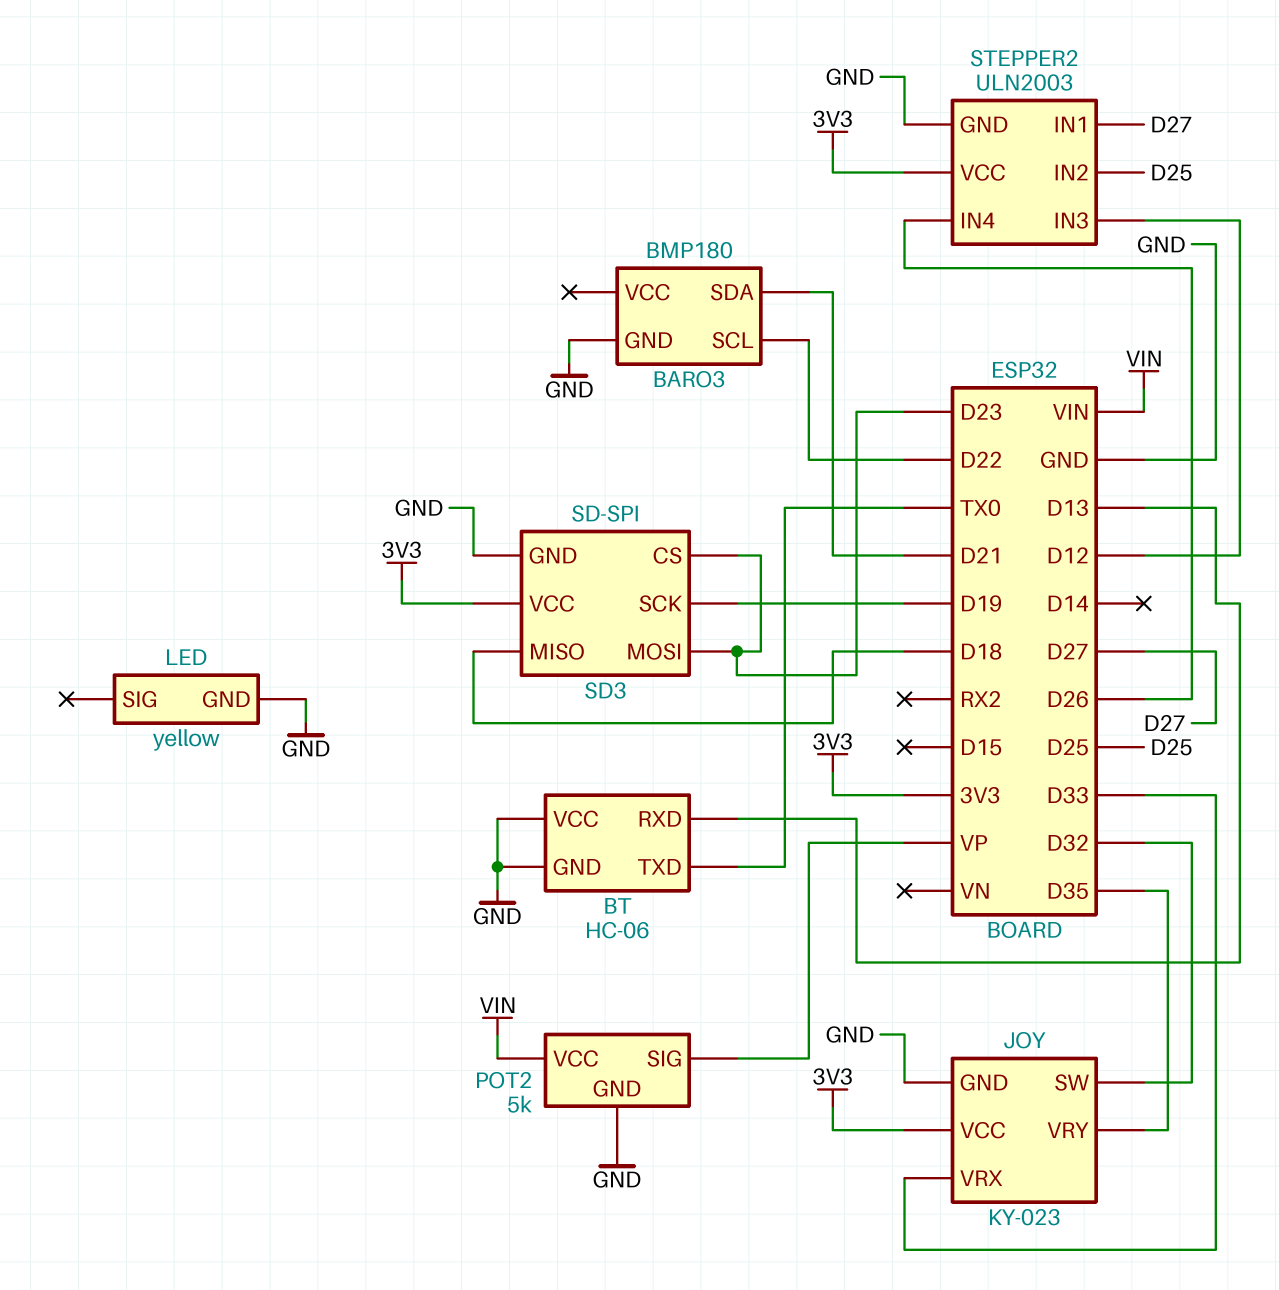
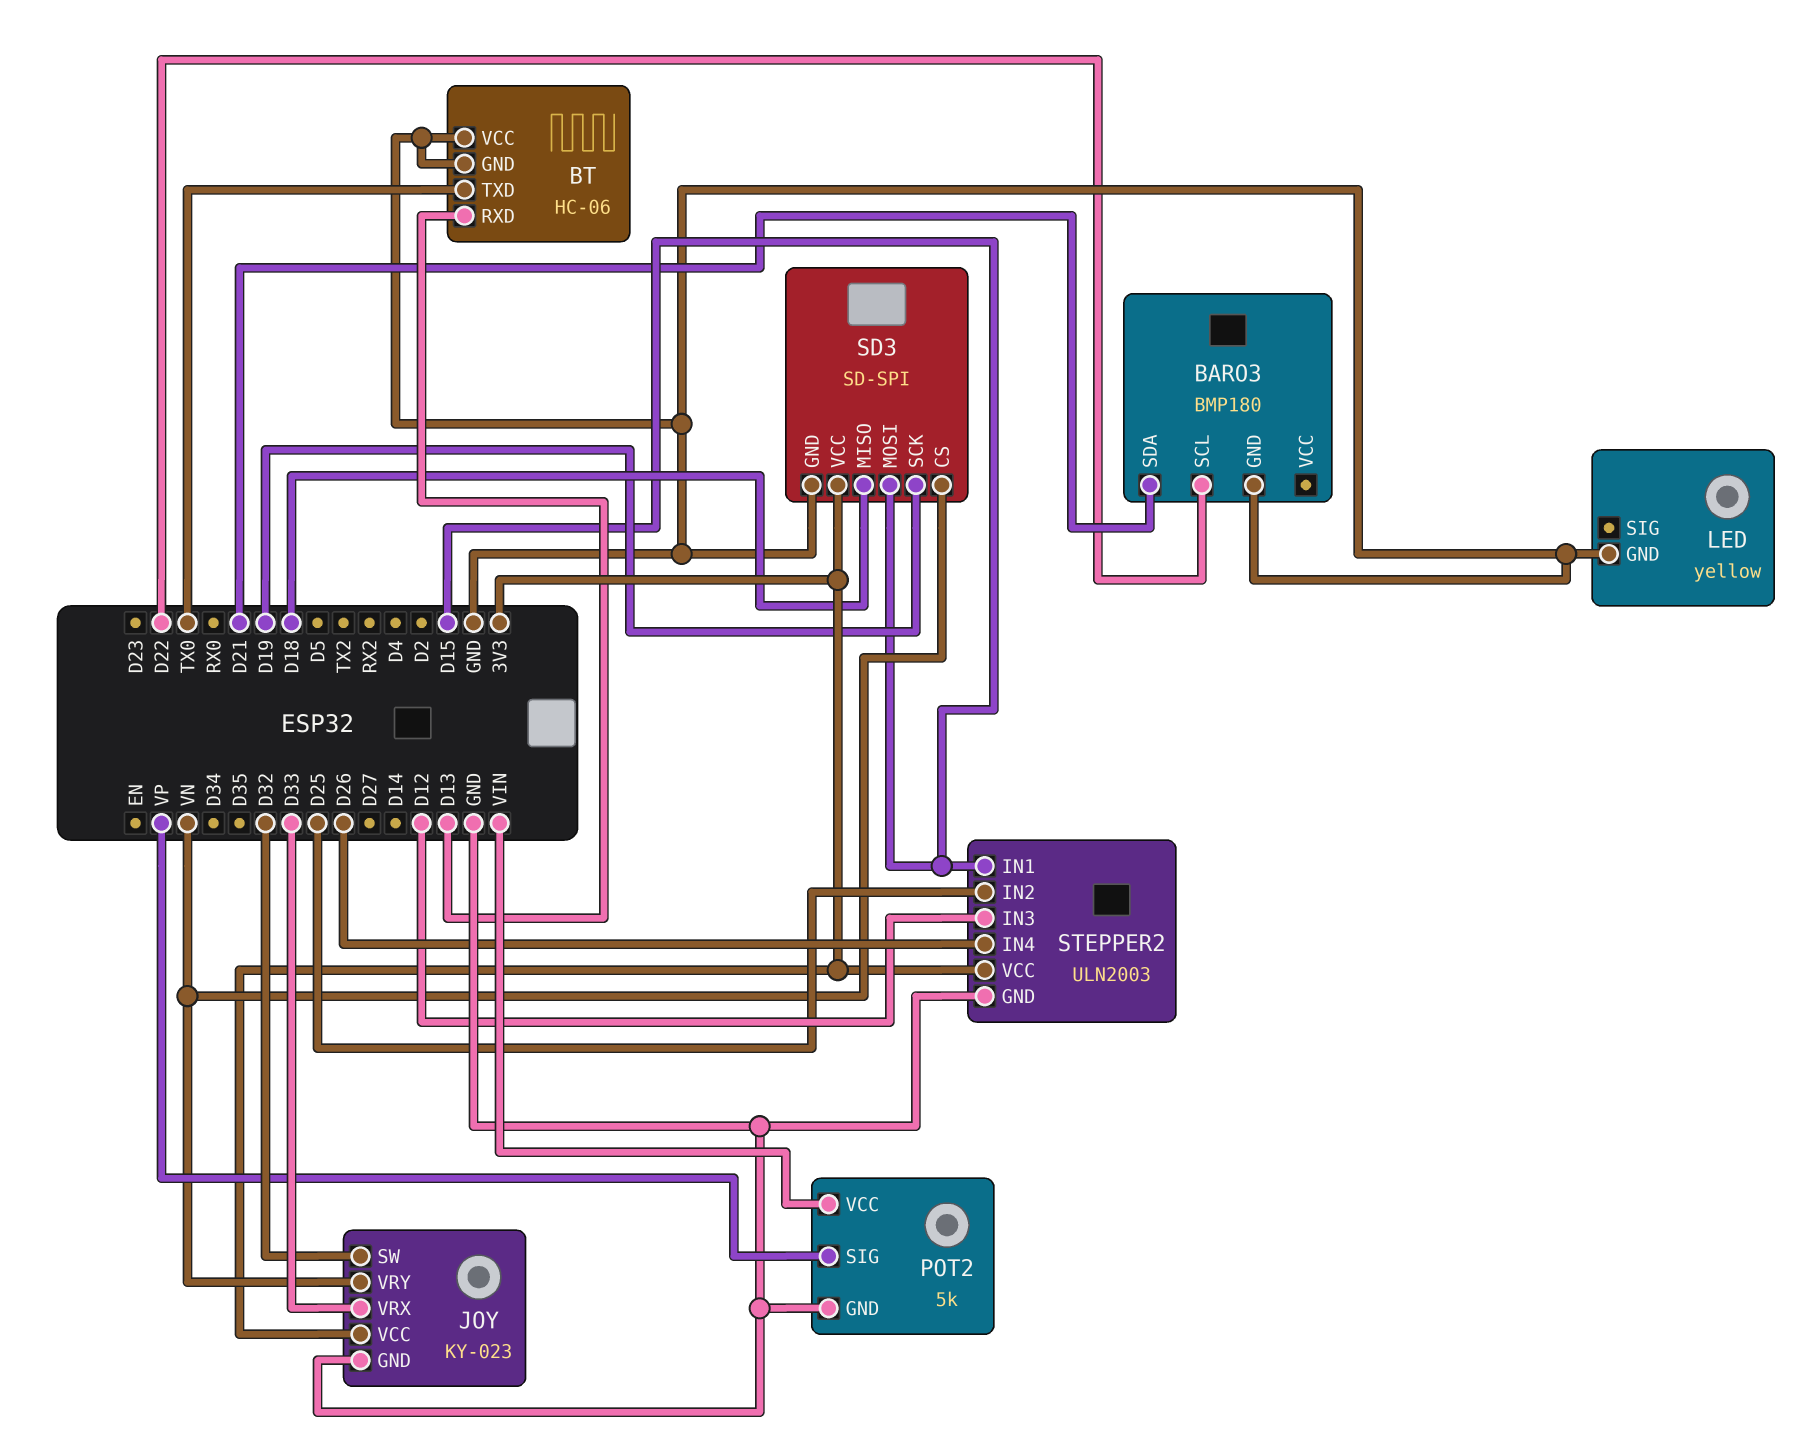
JOY pin VRY: D35 -> VN
SD3 pin CS: D23 -> VN
SD3 pin MOSI: D23 -> D15
STEPPER2 pin IN1: D27 -> D15

